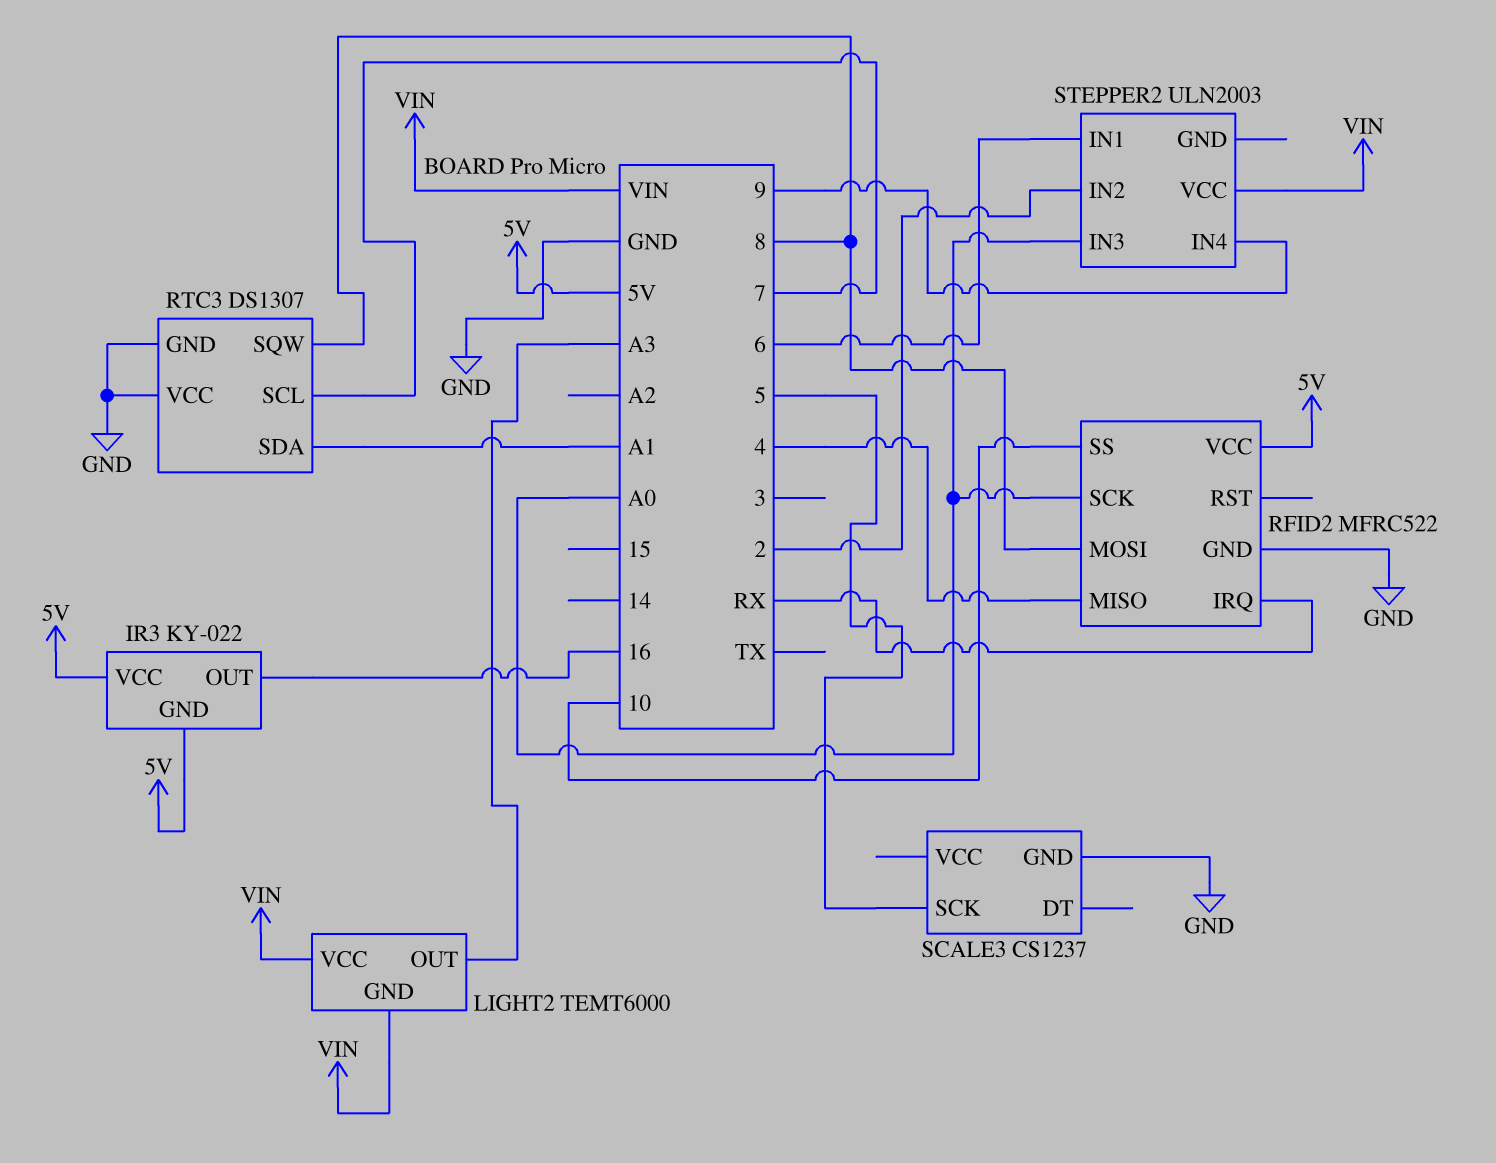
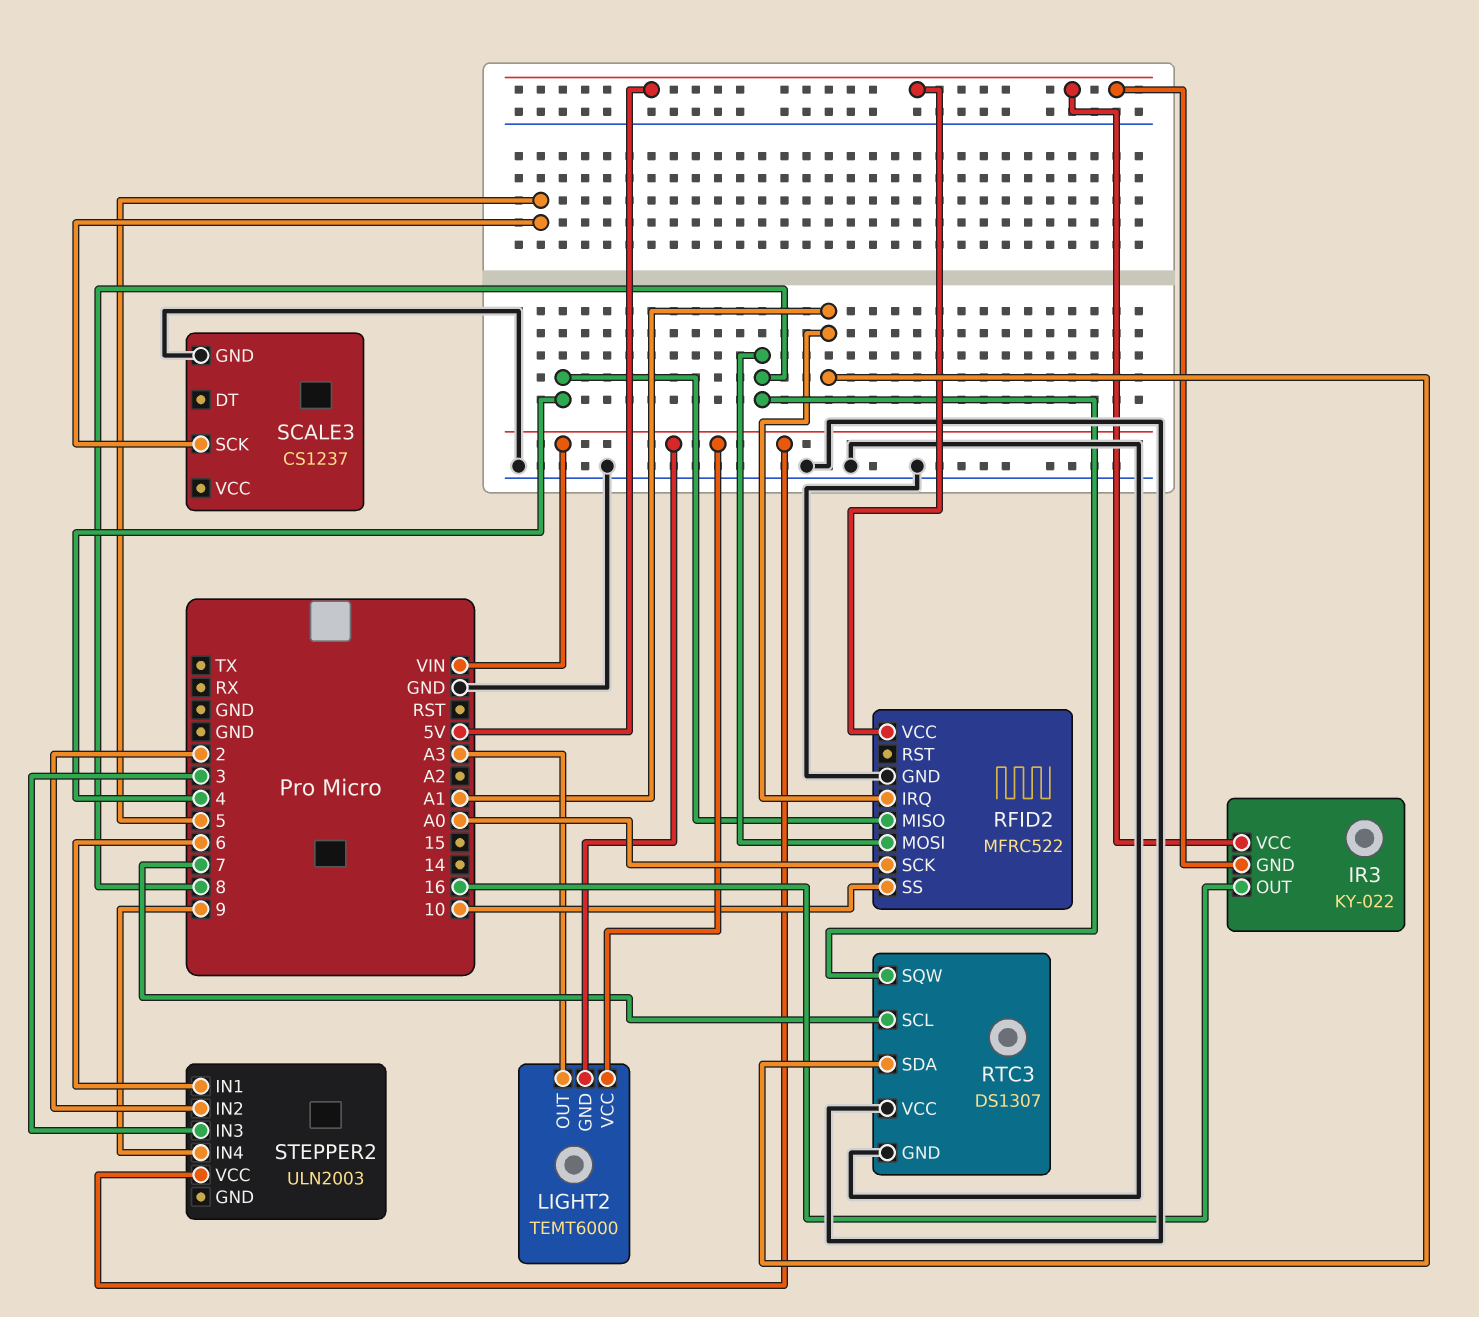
RFID2 pin IRQ: RX -> A1
STEPPER2 pin IN3: A0 -> 3

